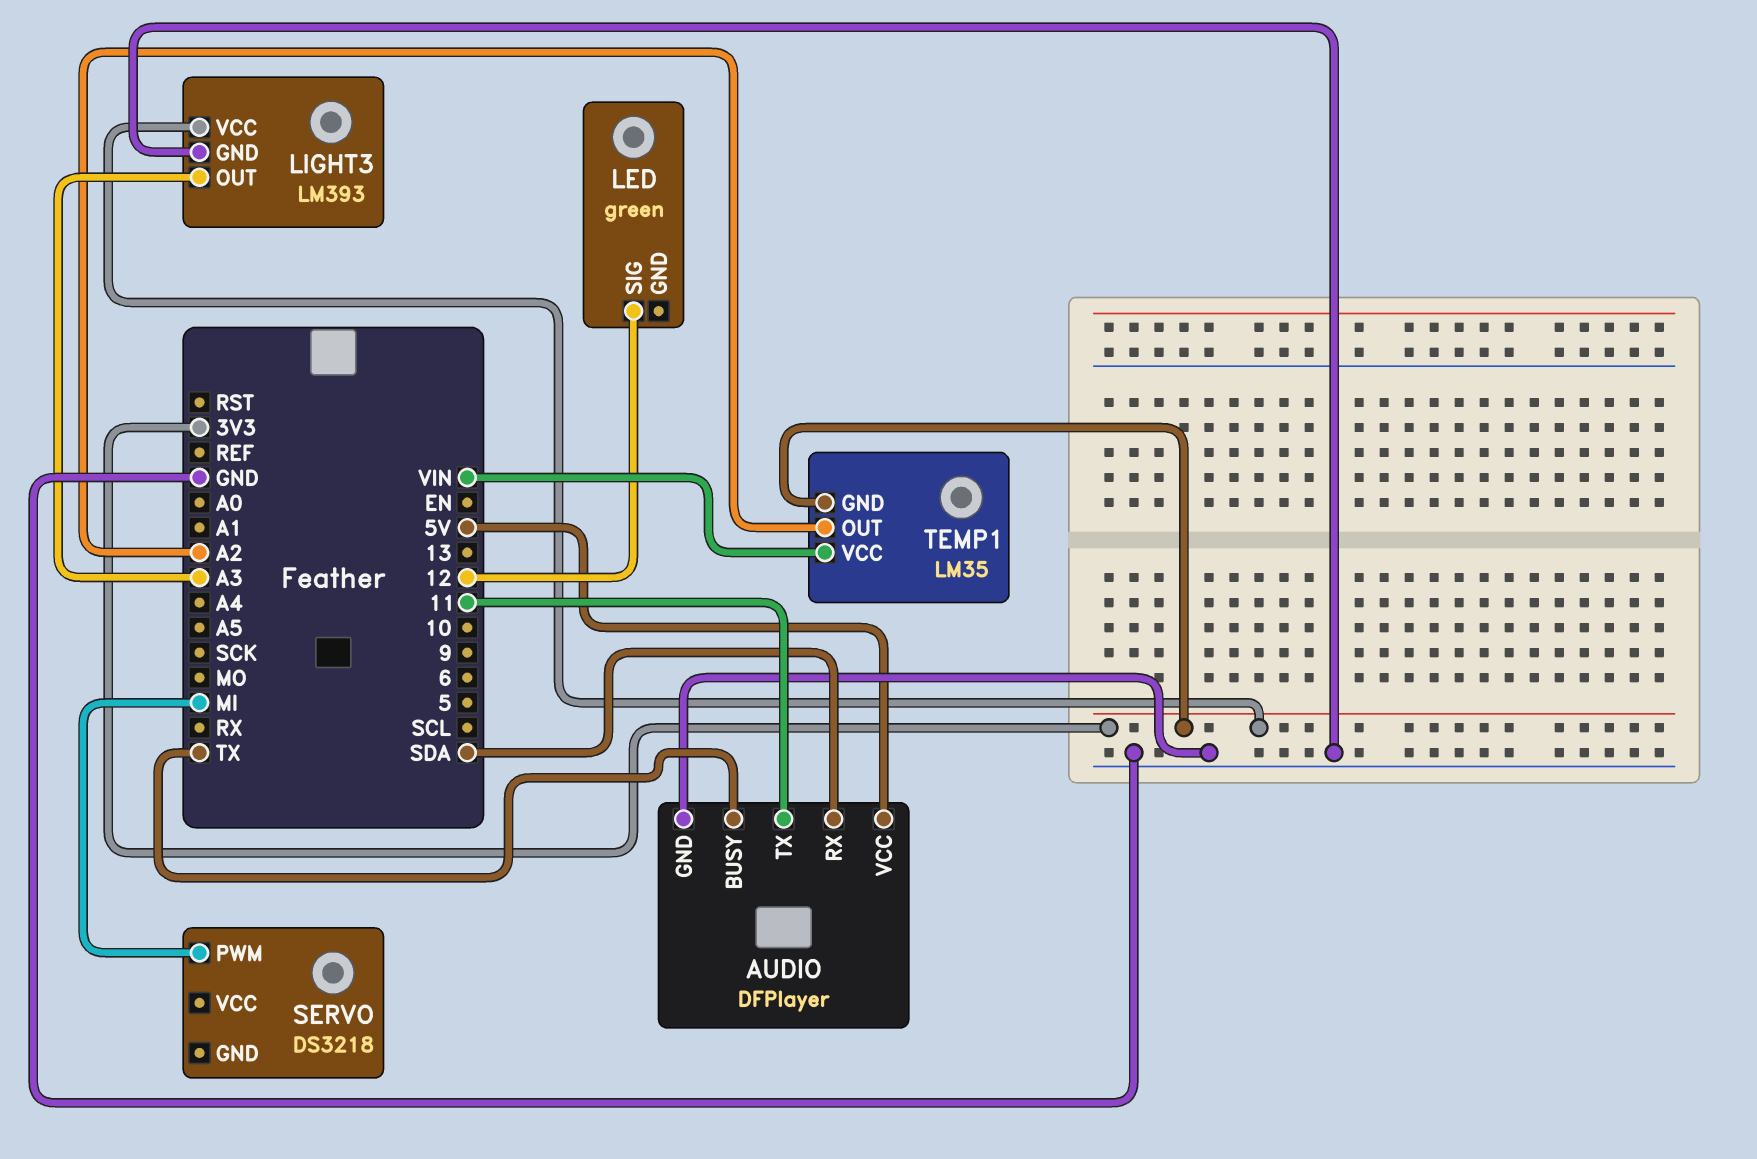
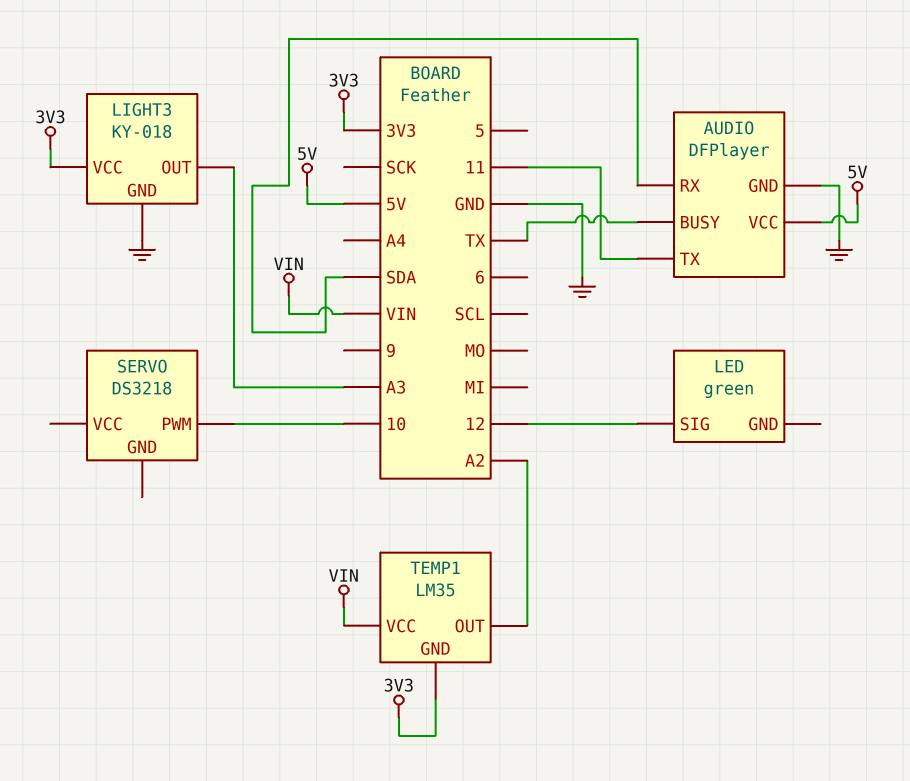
LIGHT3: LM393 -> KY-018
SERVO pin PWM: MI -> 10

